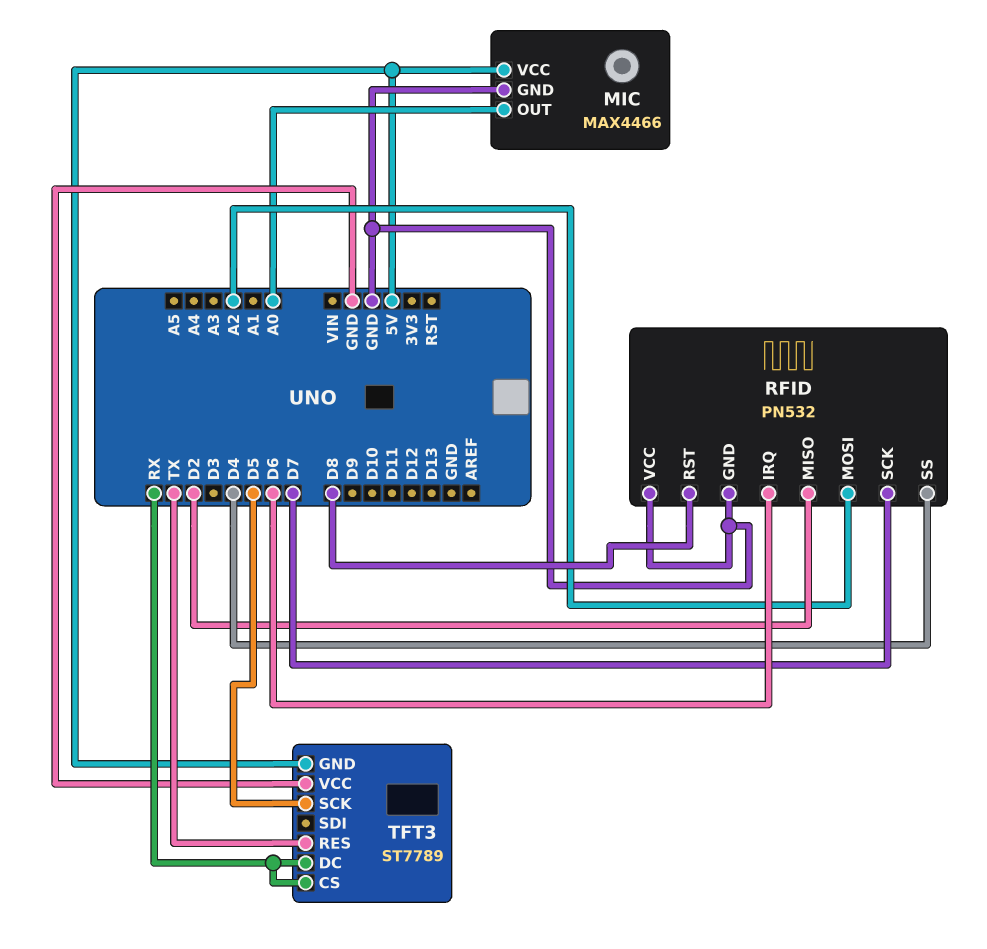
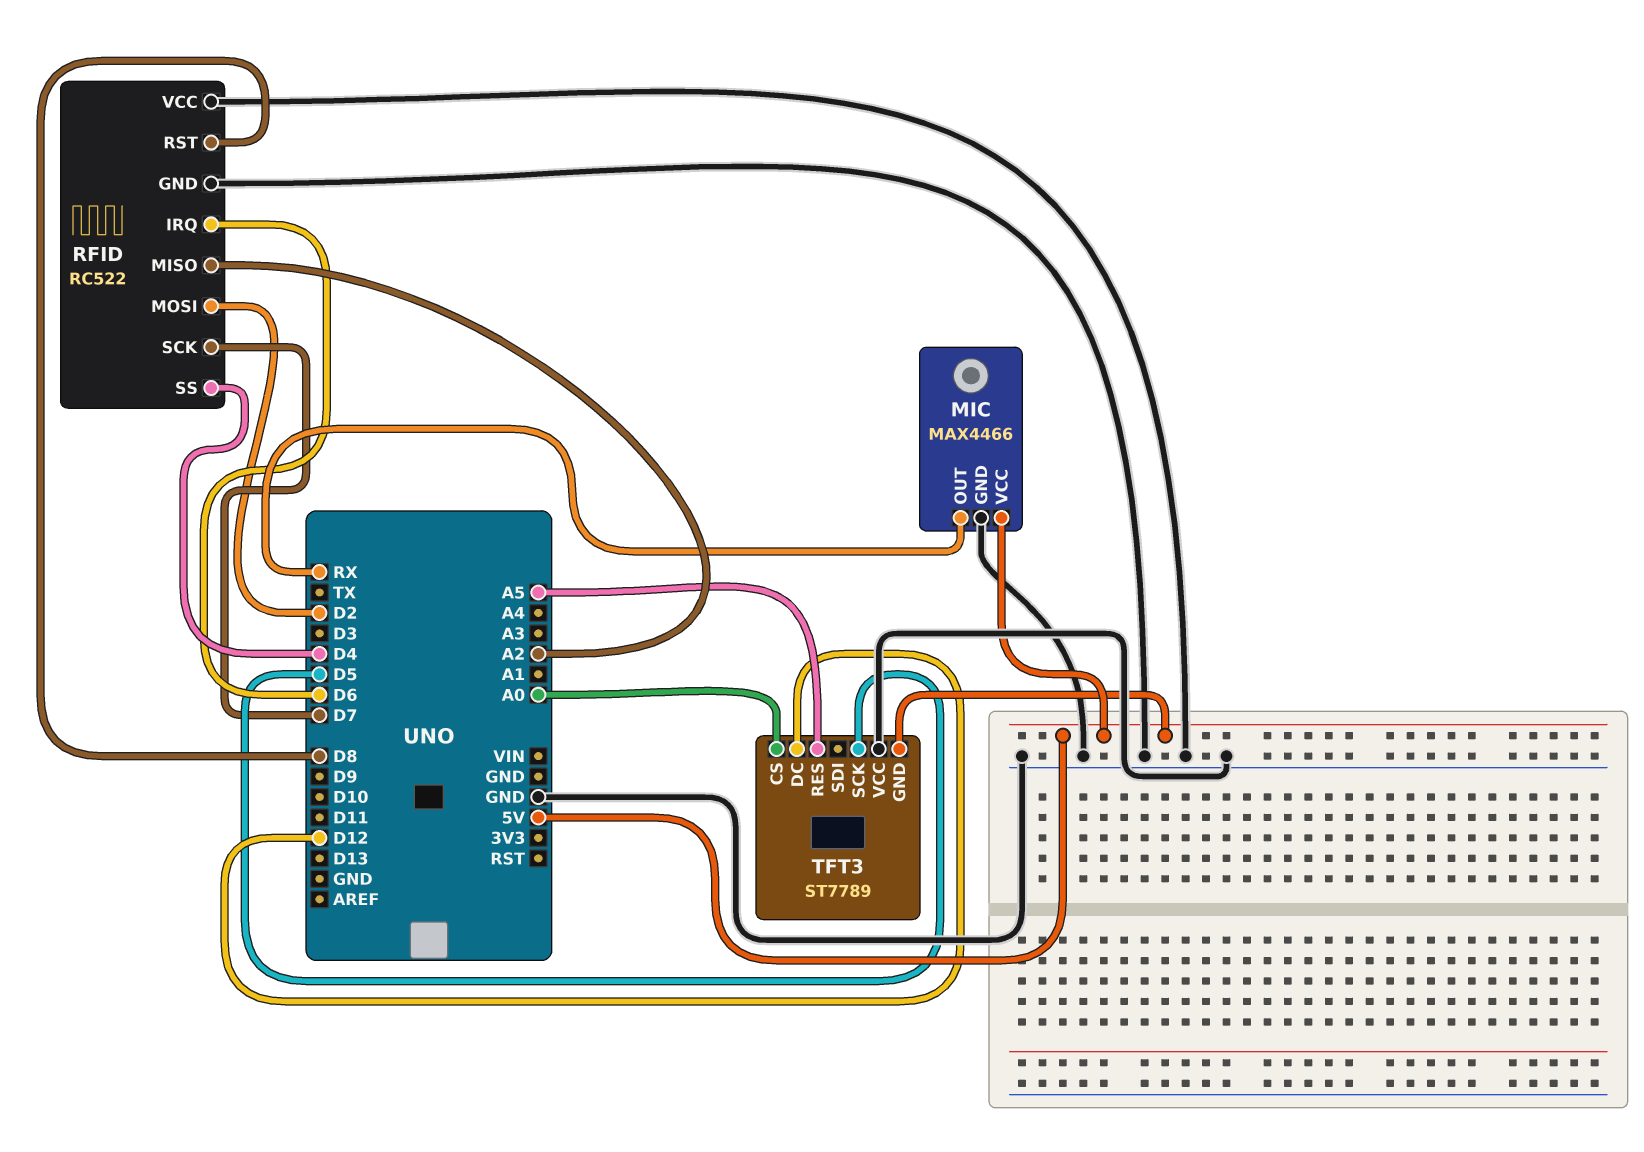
MIC pin OUT: A0 -> RX
RFID: PN532 -> RC522
RFID pin MISO: D2 -> A2
RFID pin MOSI: A2 -> D2
TFT3 pin CS: RX -> A0
TFT3 pin DC: RX -> D12
TFT3 pin RES: TX -> A5

